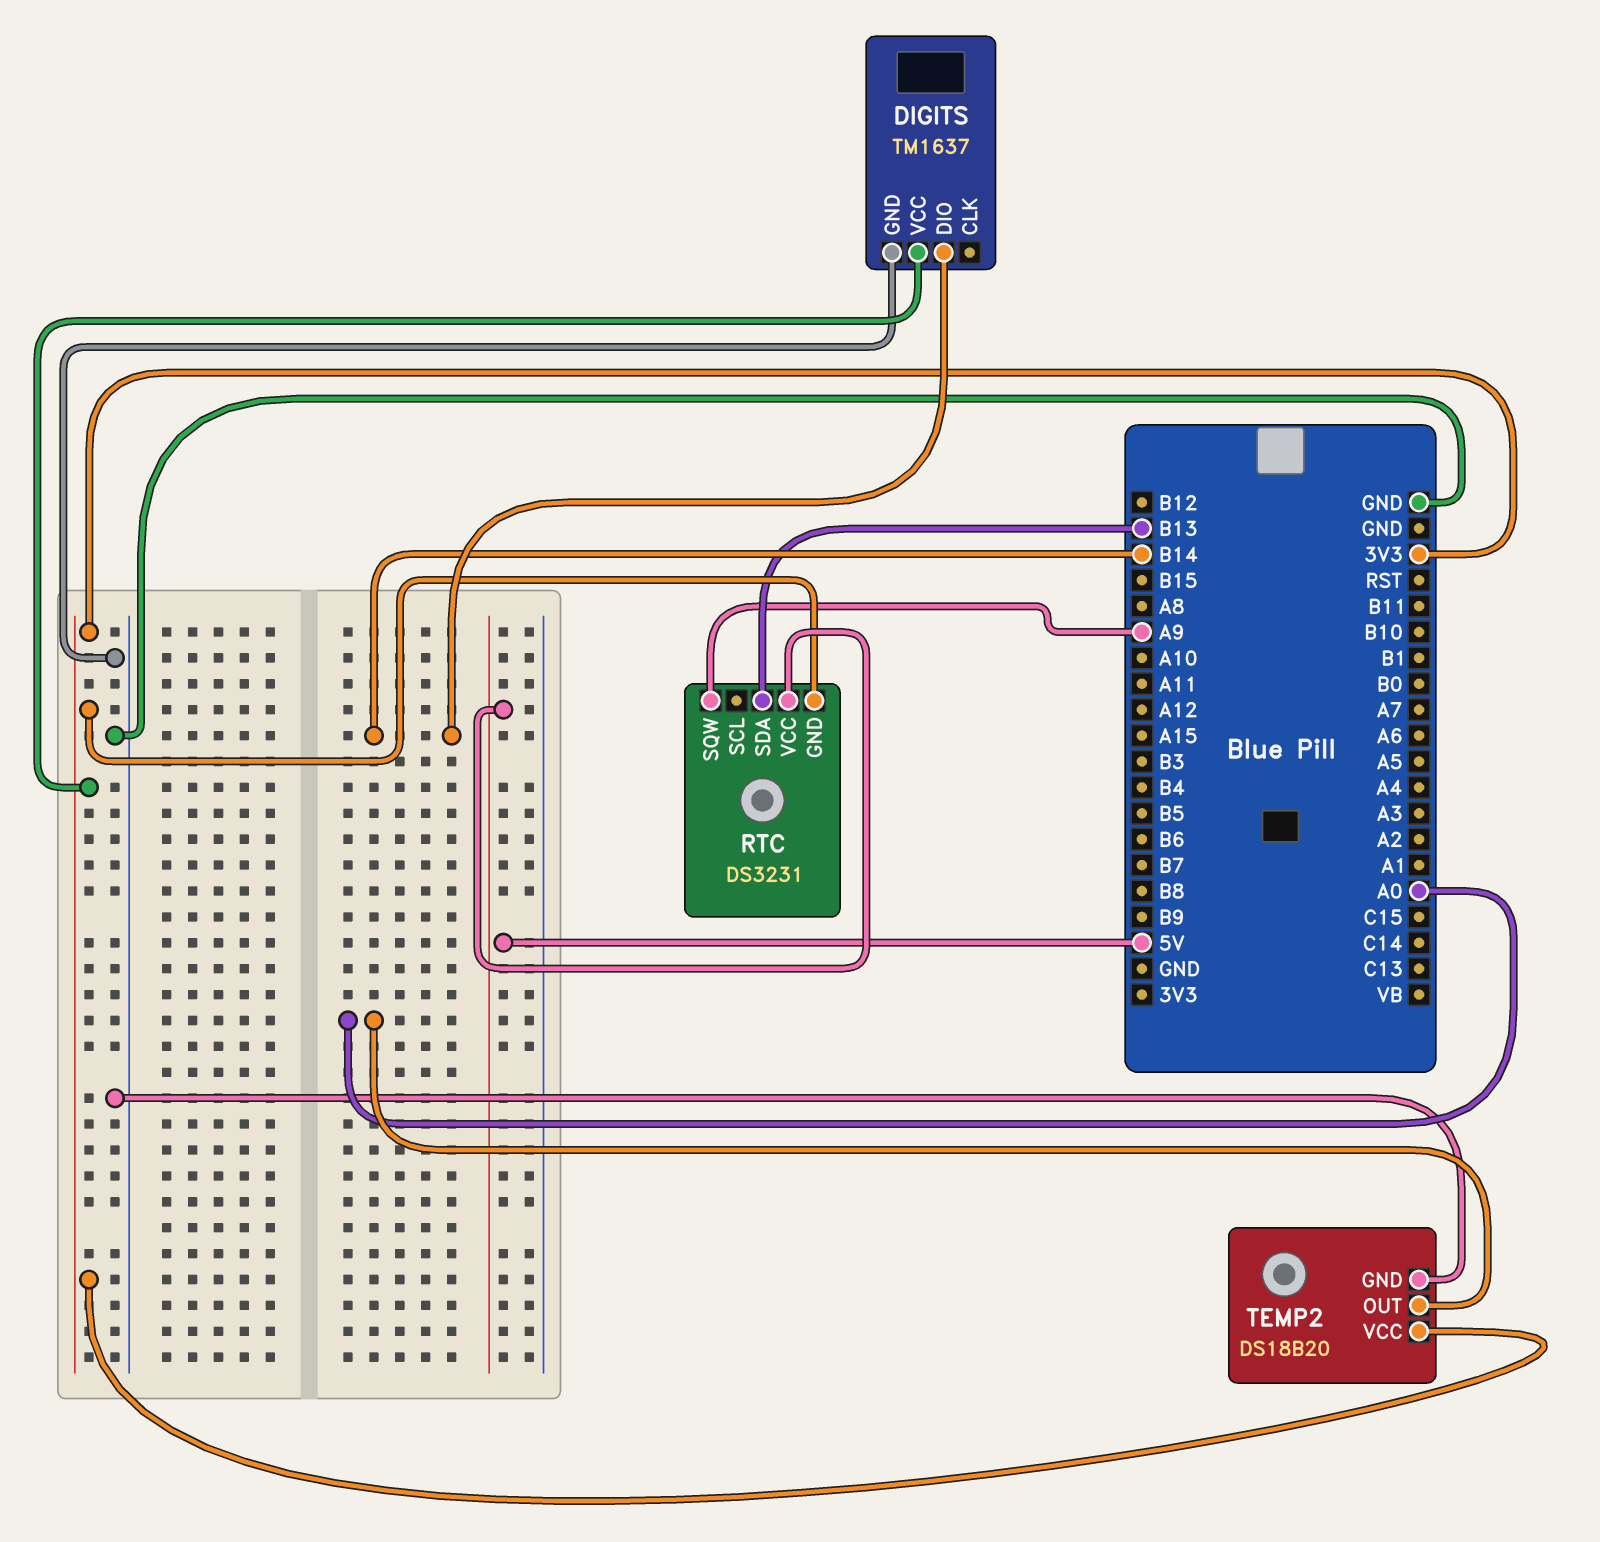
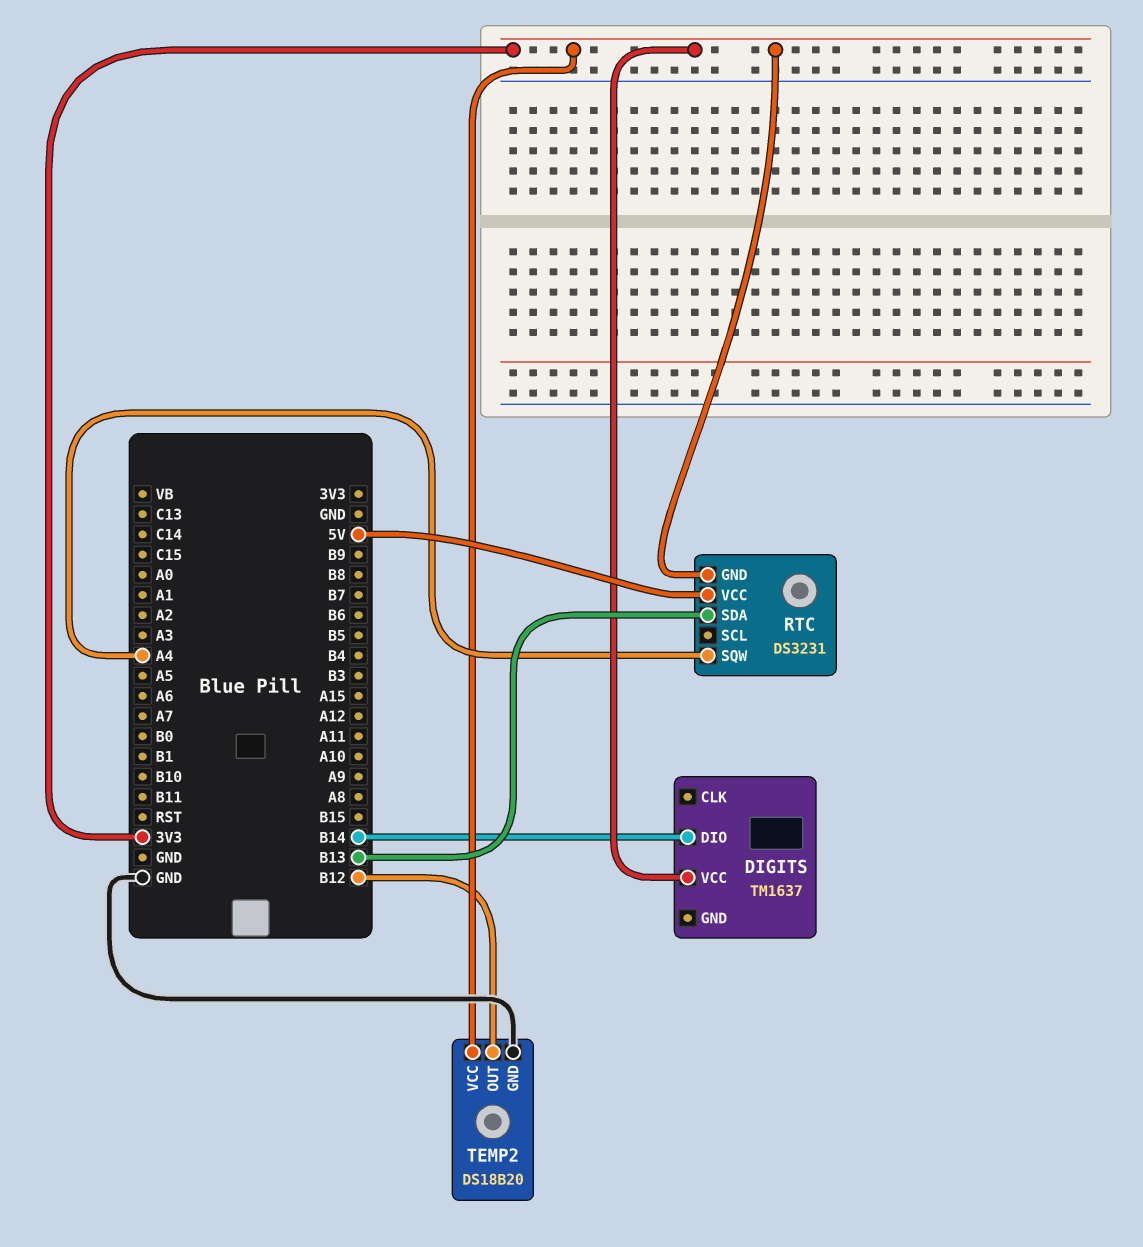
DIGITS pin GND: GND -> none
RTC pin SQW: A9 -> A4
TEMP2 pin OUT: A0 -> B12

